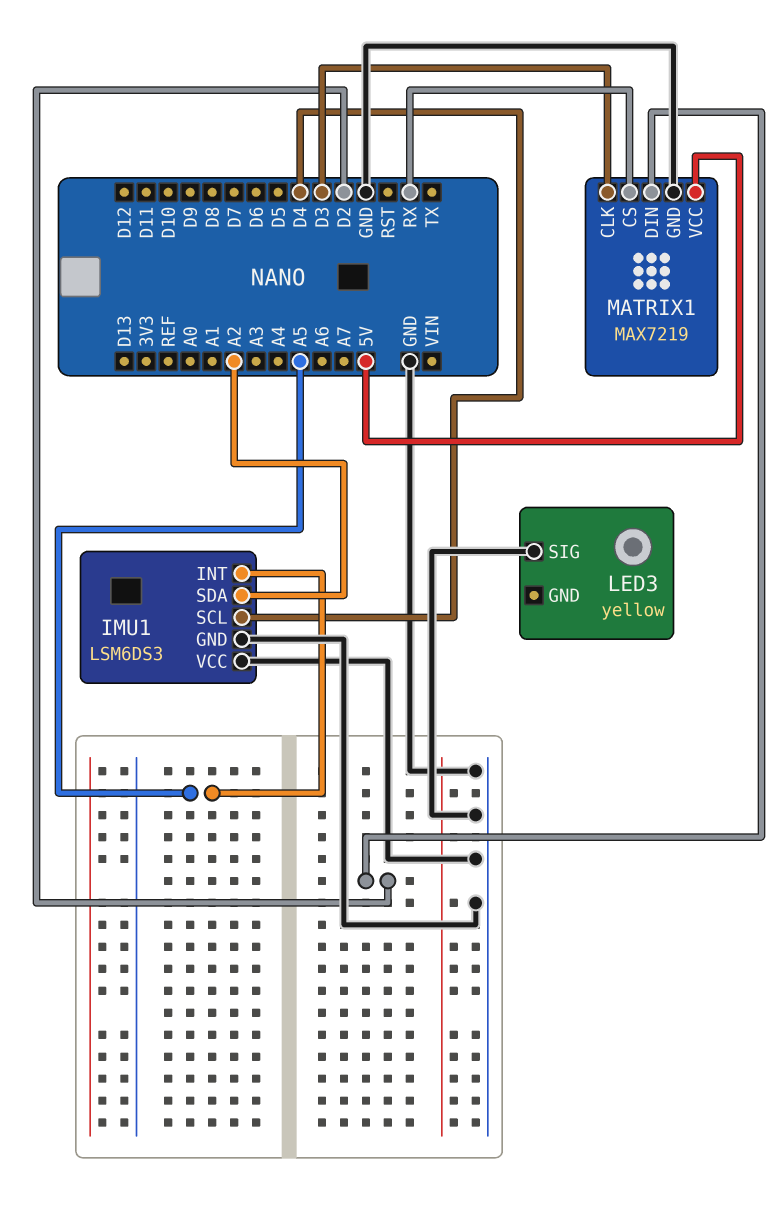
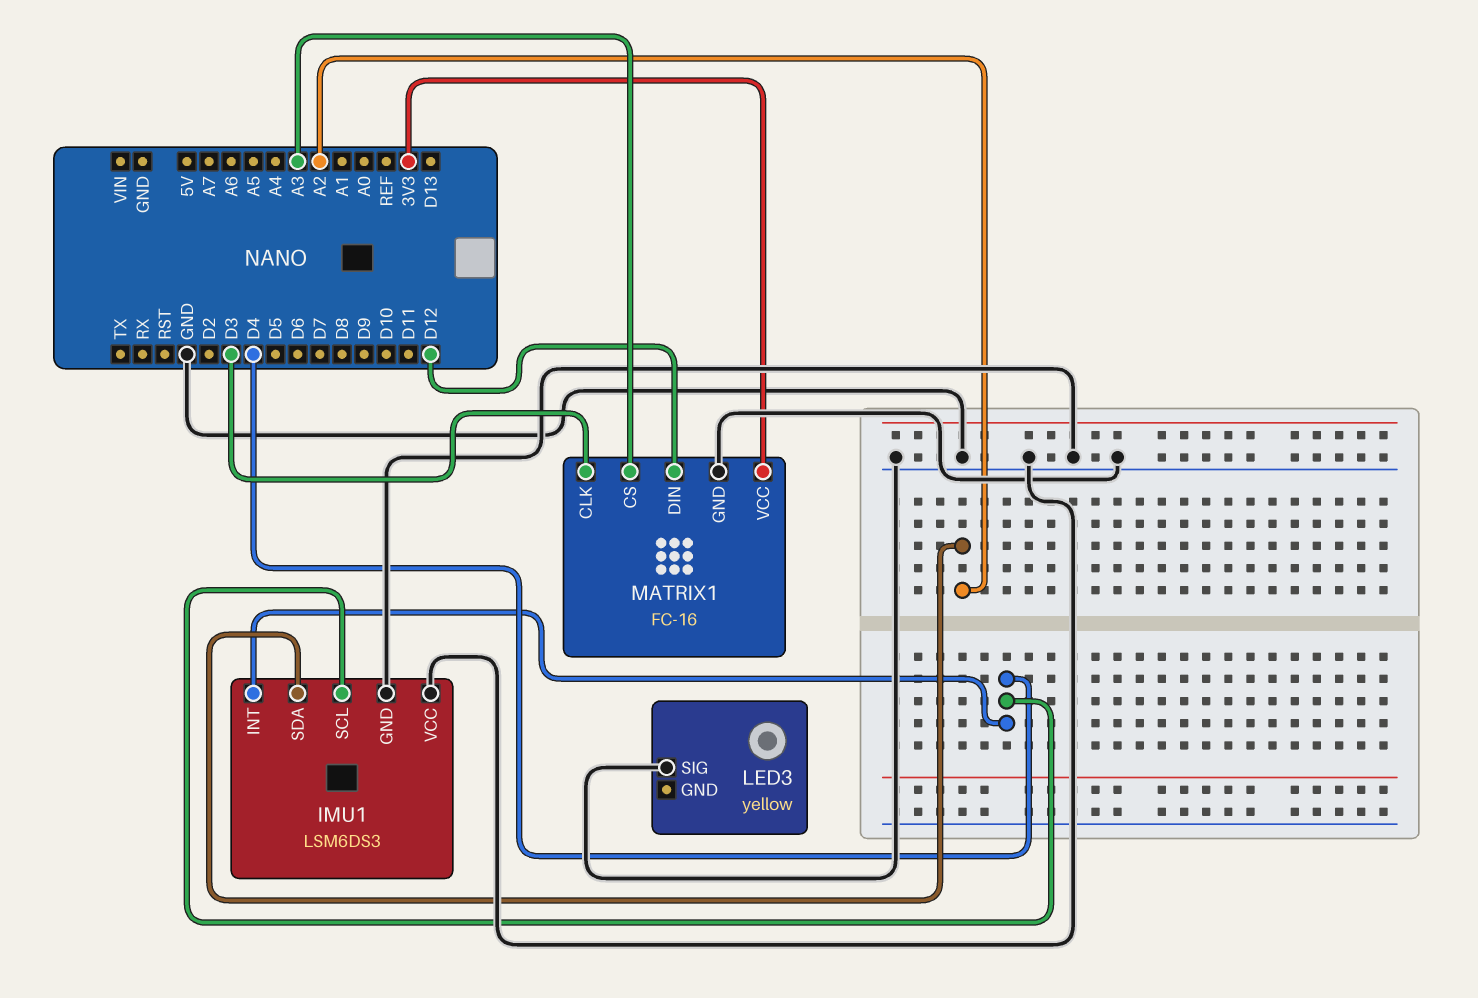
IMU1 pin INT: A5 -> D4
MATRIX1: MAX7219 -> FC-16
MATRIX1 pin CS: RX -> A3
MATRIX1 pin DIN: D2 -> D12
MATRIX1 pin VCC: 5V -> 3V3

